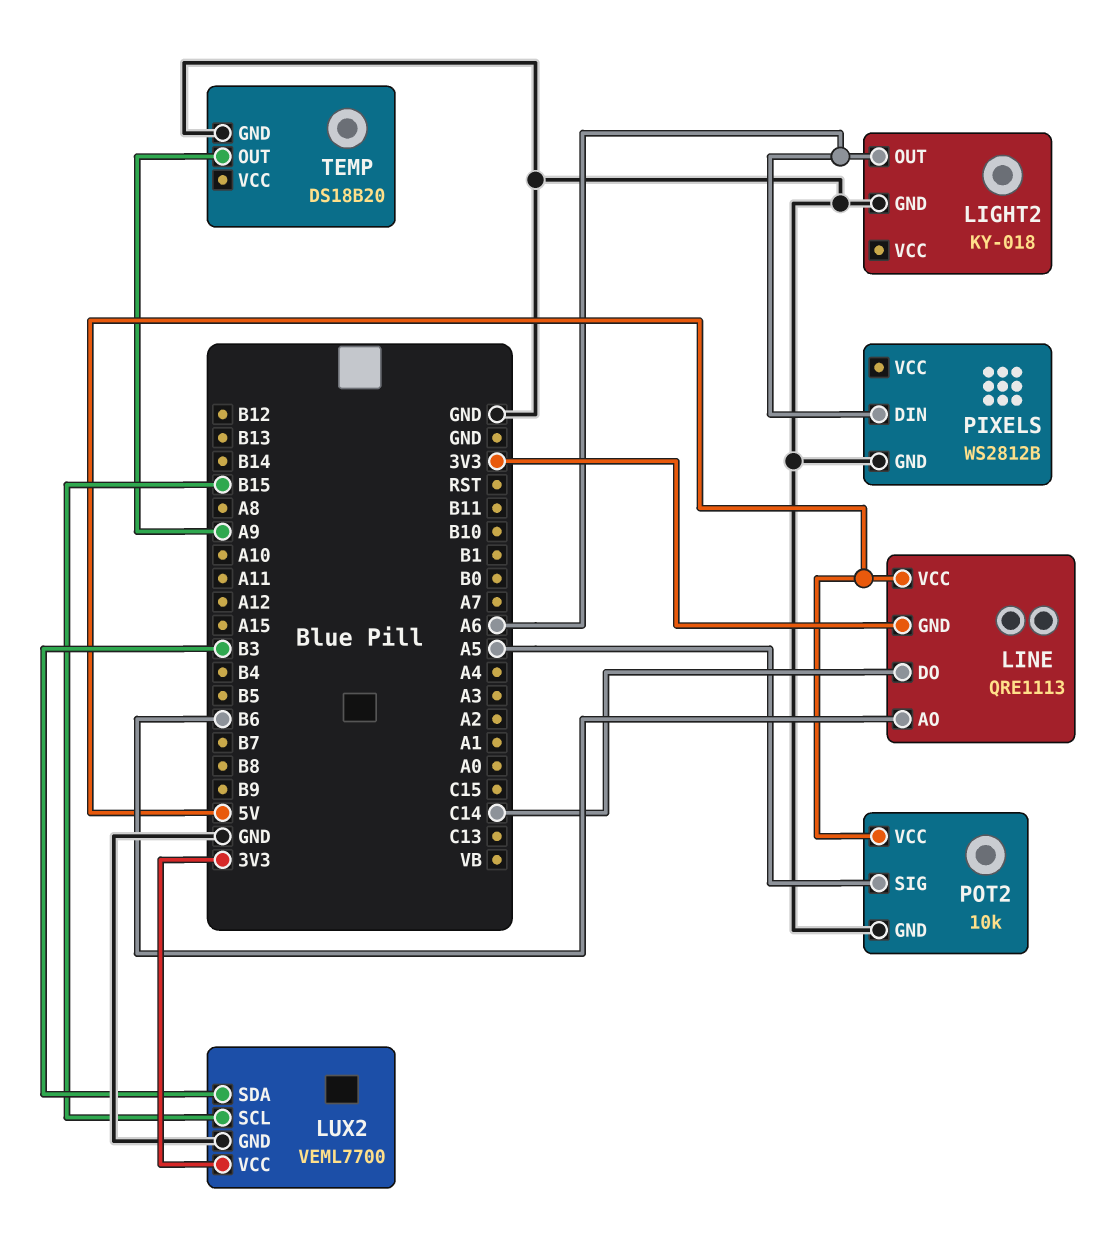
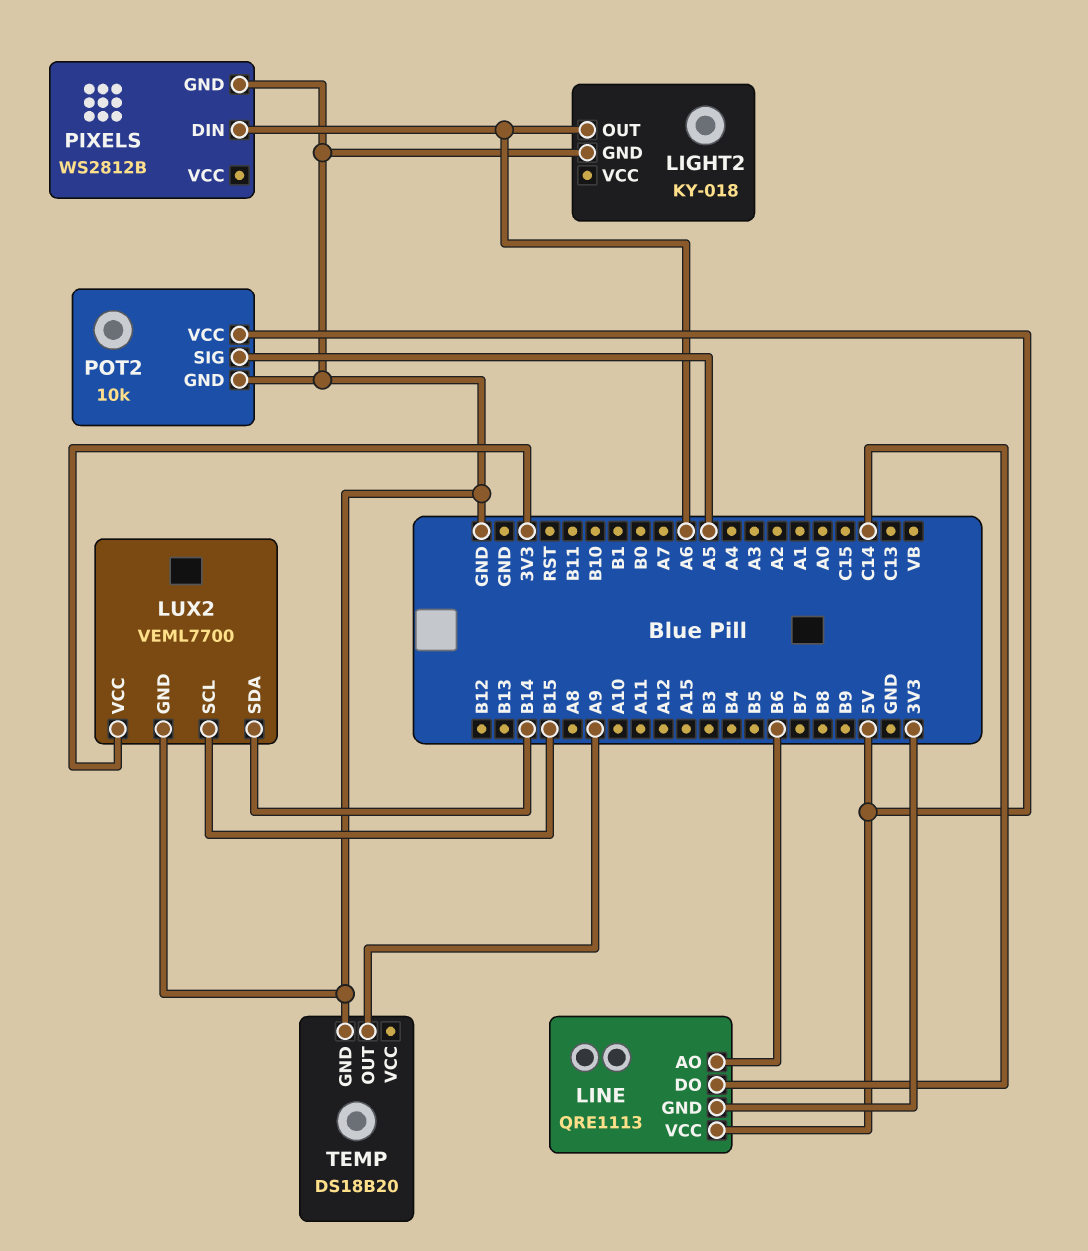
LUX2 pin SDA: B3 -> B14

